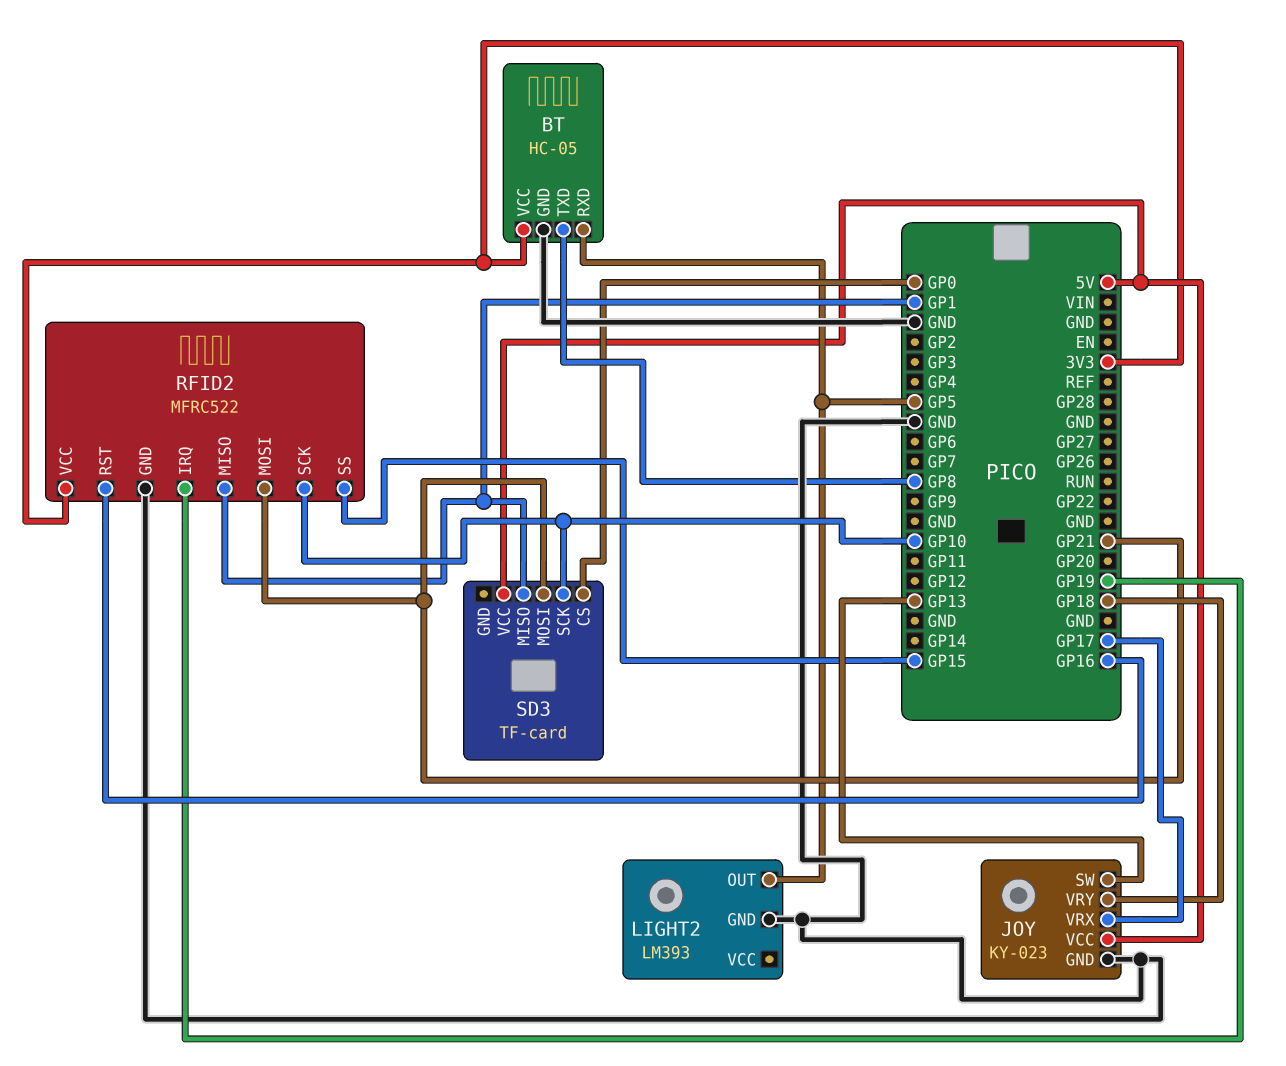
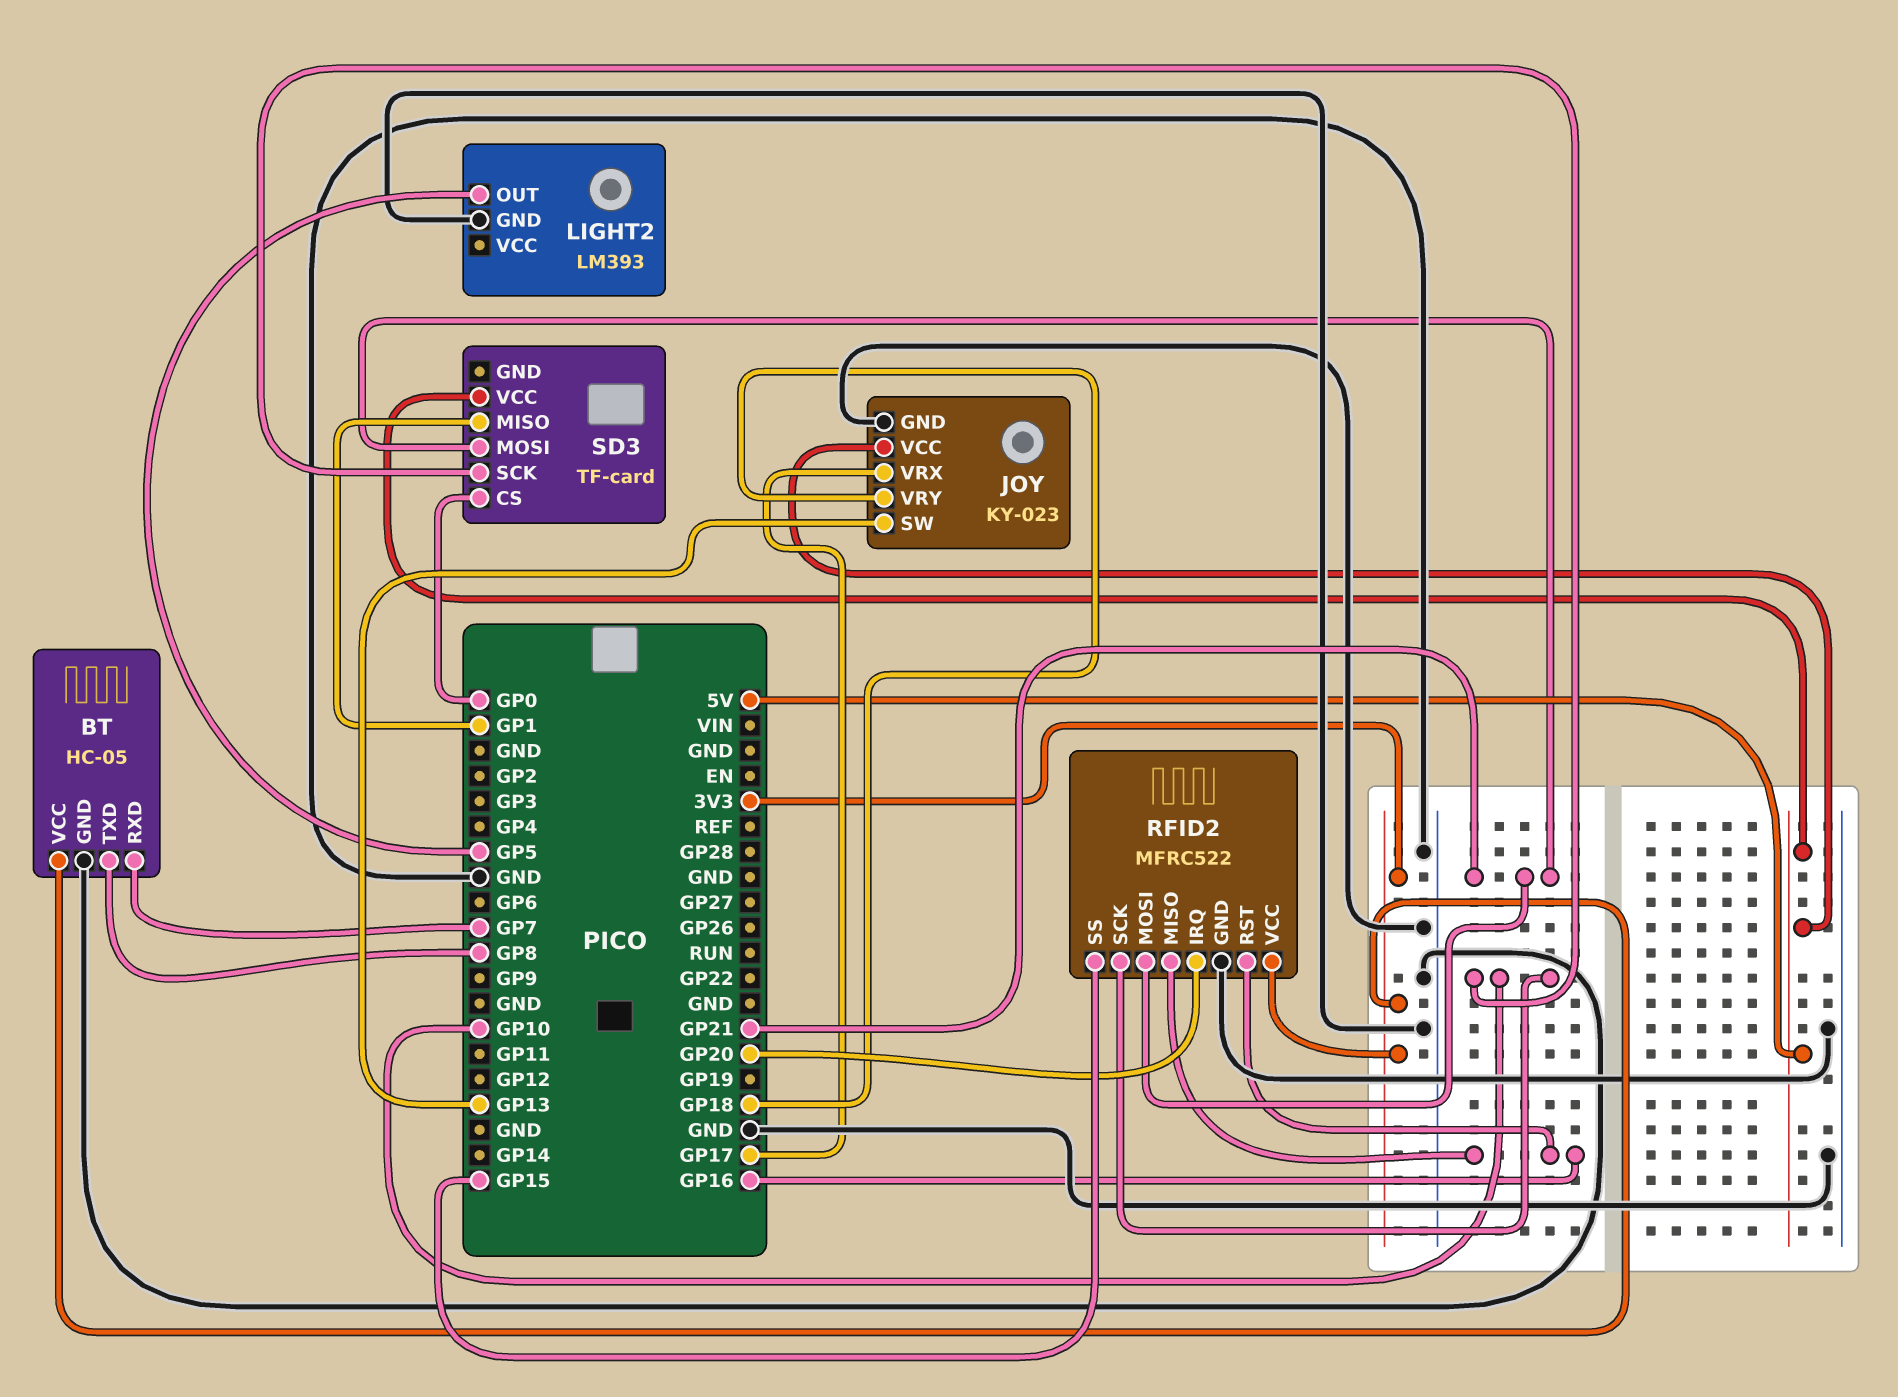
BT pin RXD: GP5 -> GP7
RFID2 pin IRQ: GP19 -> GP20
RFID2 pin MISO: GP1 -> GP16

